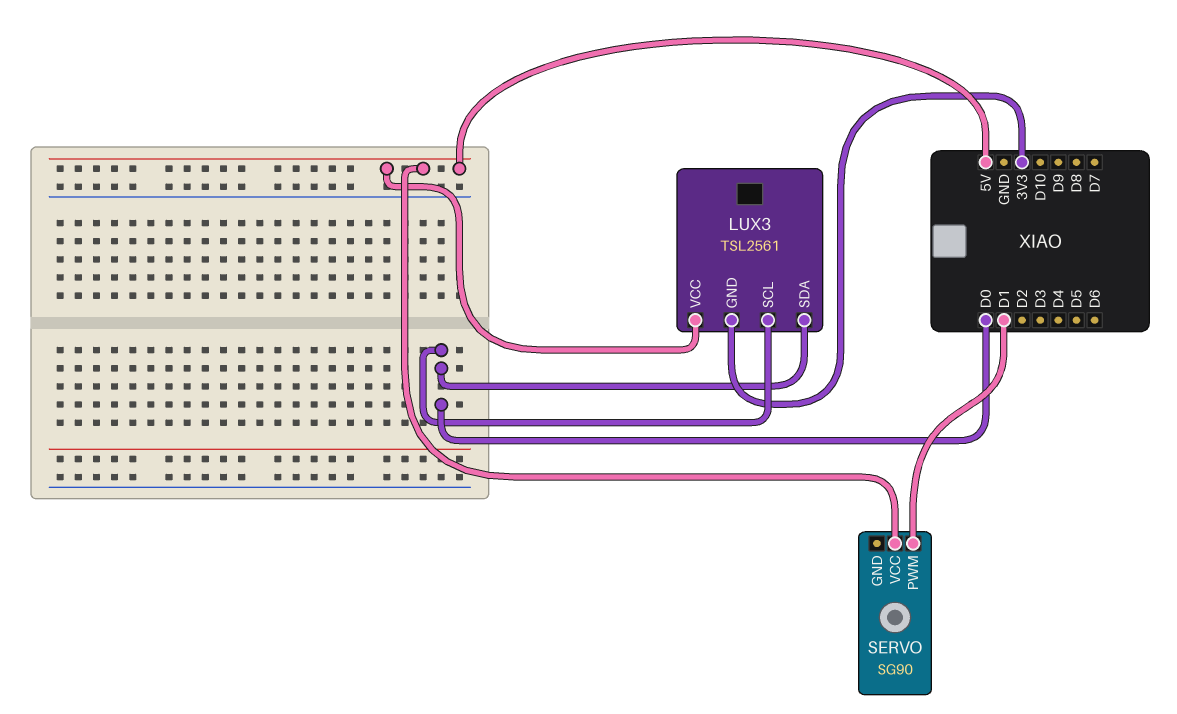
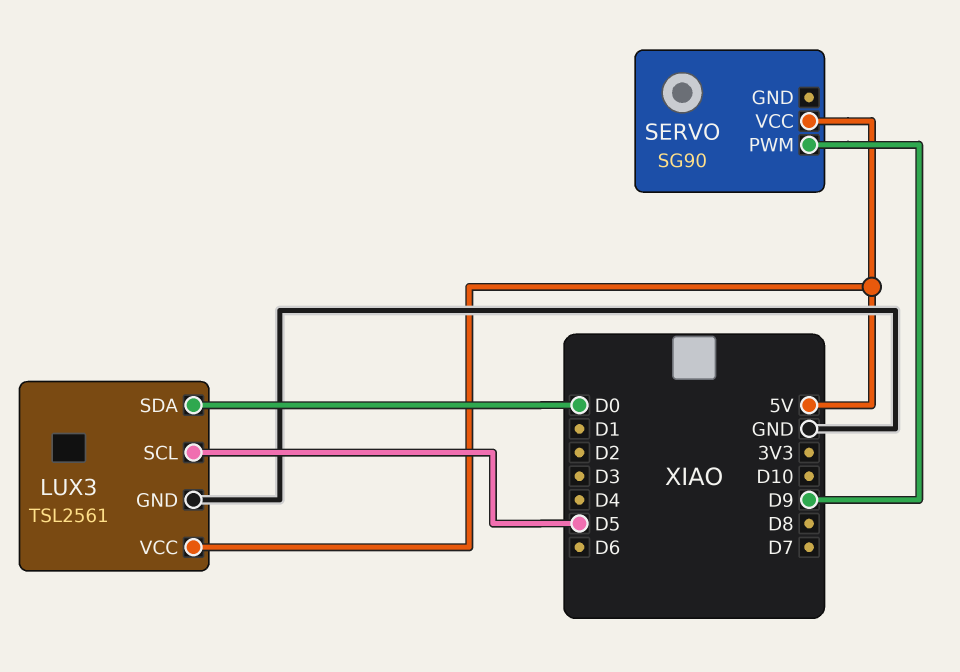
LUX3 pin GND: 3V3 -> GND
LUX3 pin SCL: D0 -> D5
SERVO pin PWM: D1 -> D9

